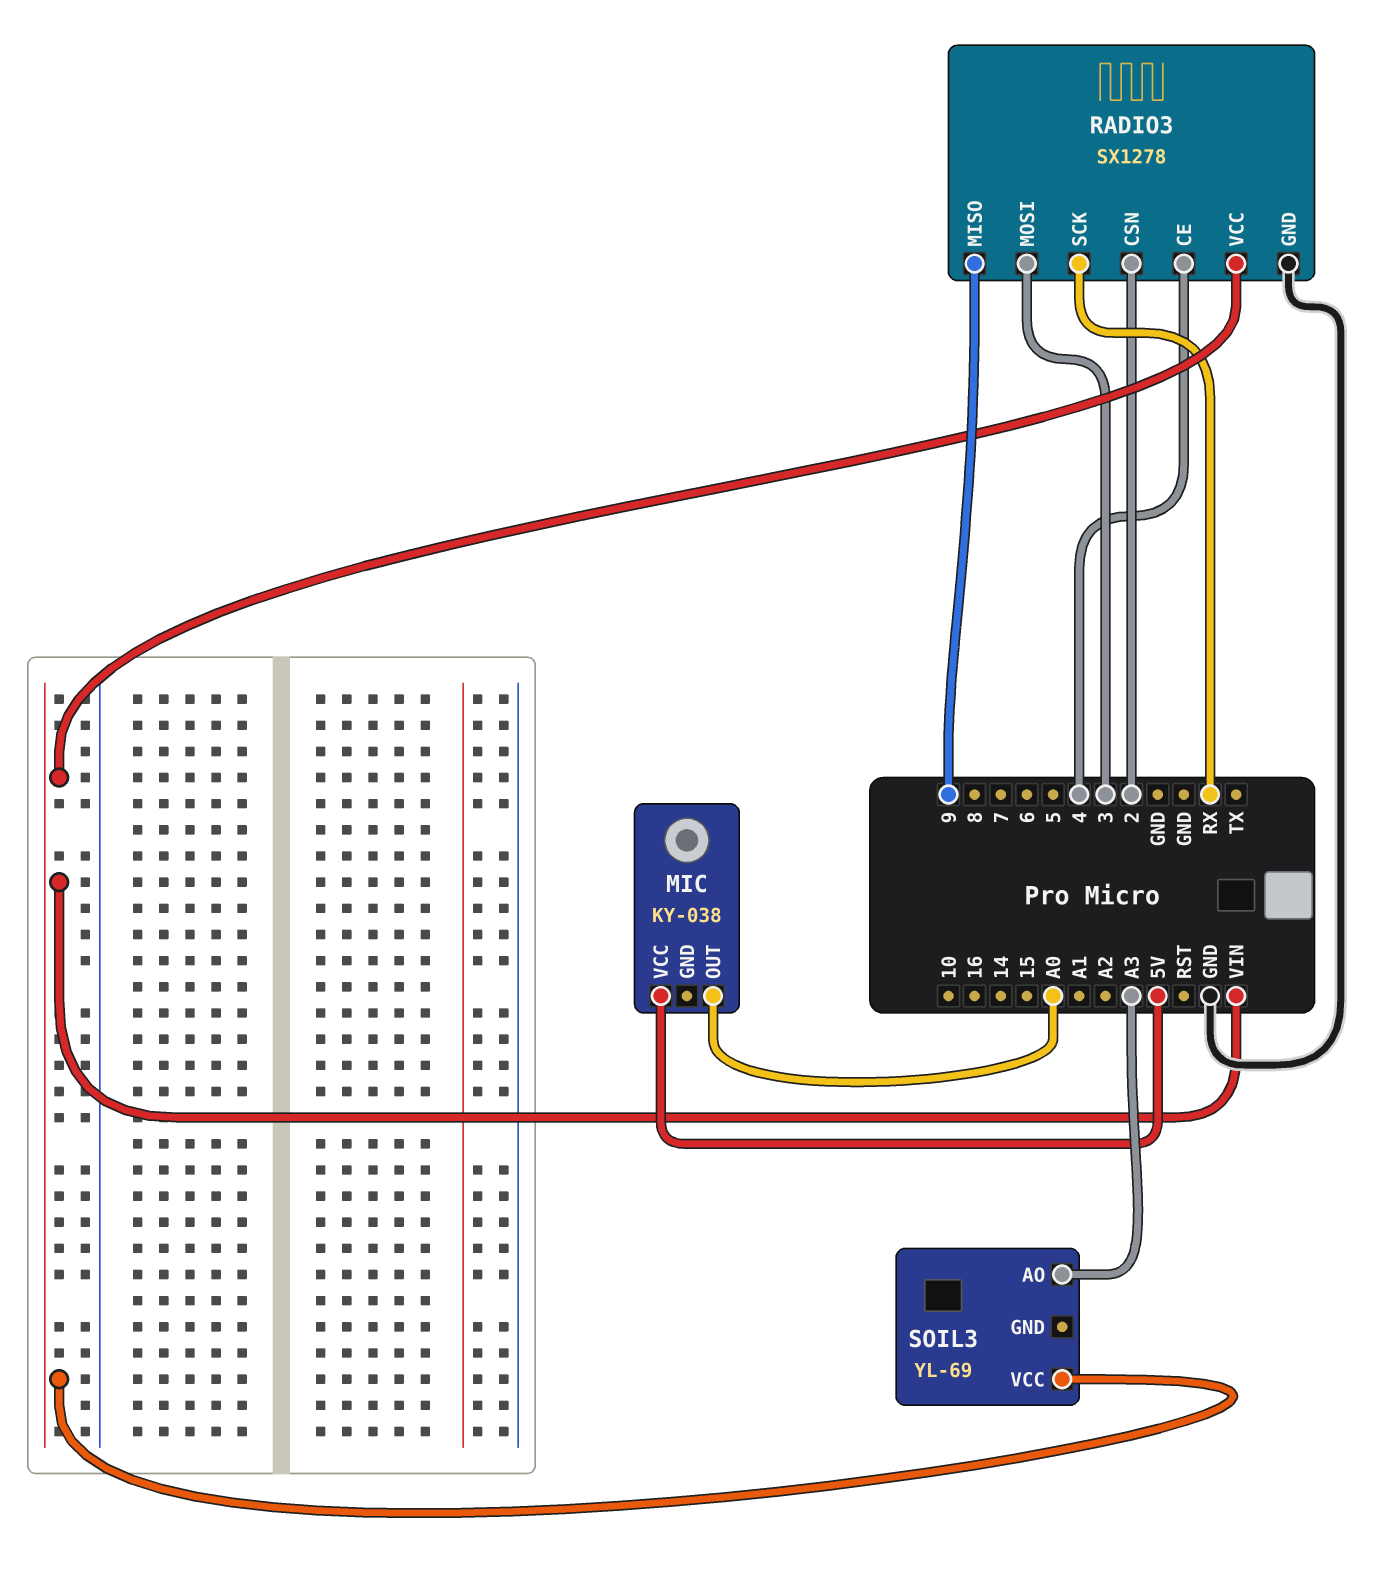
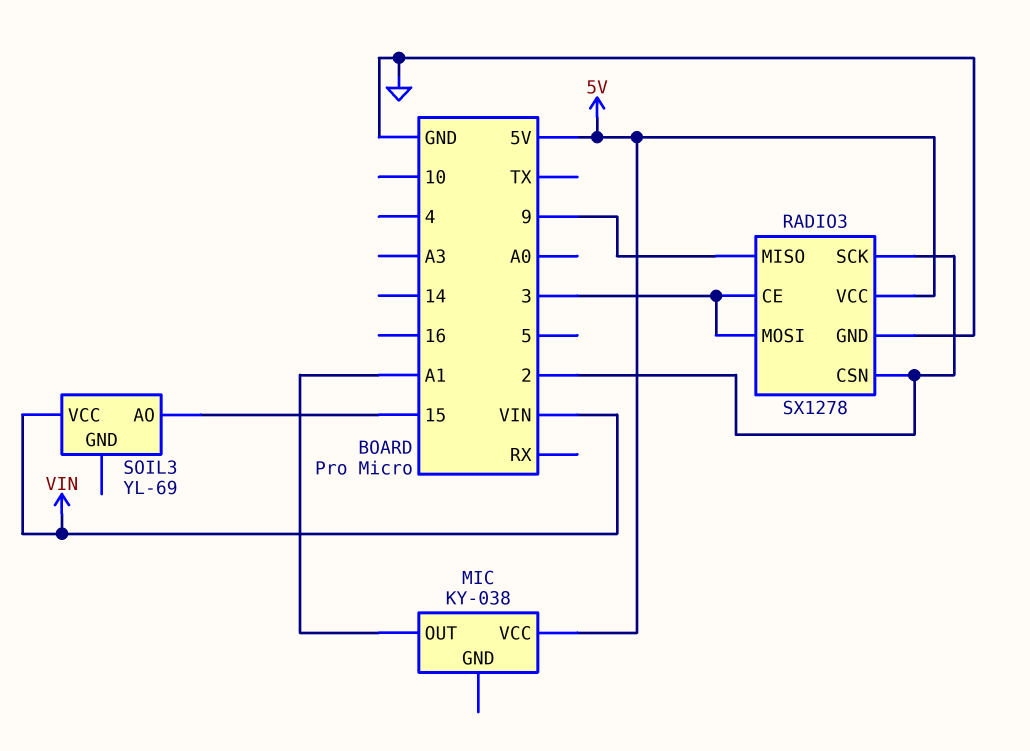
MIC pin OUT: A0 -> A1
RADIO3 pin CE: 4 -> 3
RADIO3 pin SCK: RX -> 2
RADIO3 pin VCC: VIN -> 5V
SOIL3 pin AO: A3 -> 15

